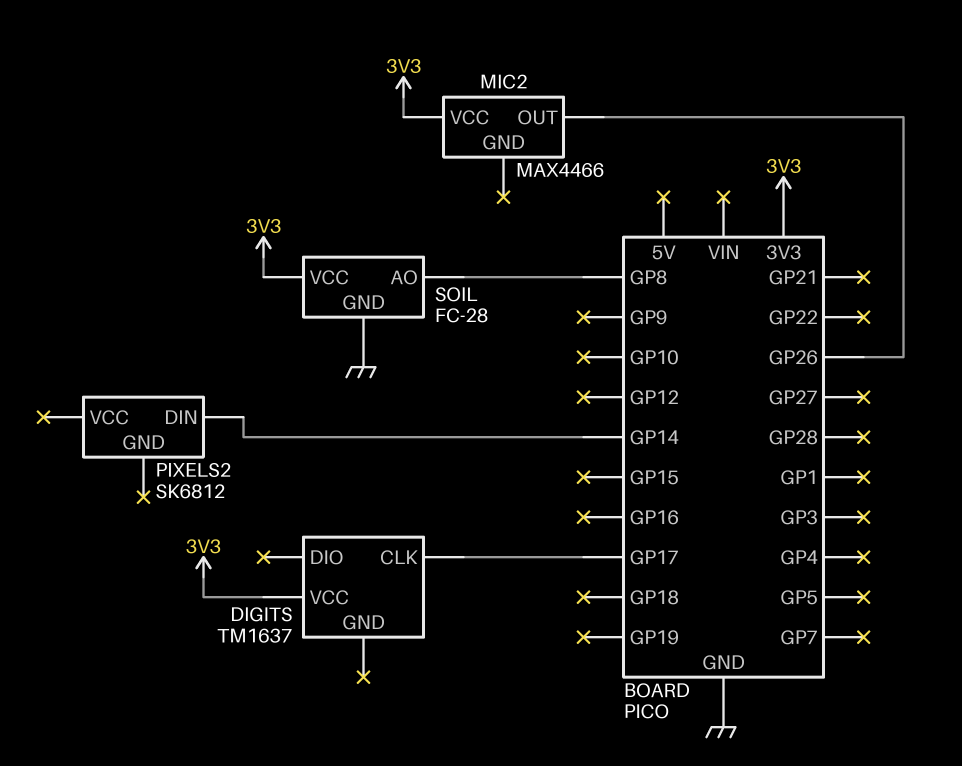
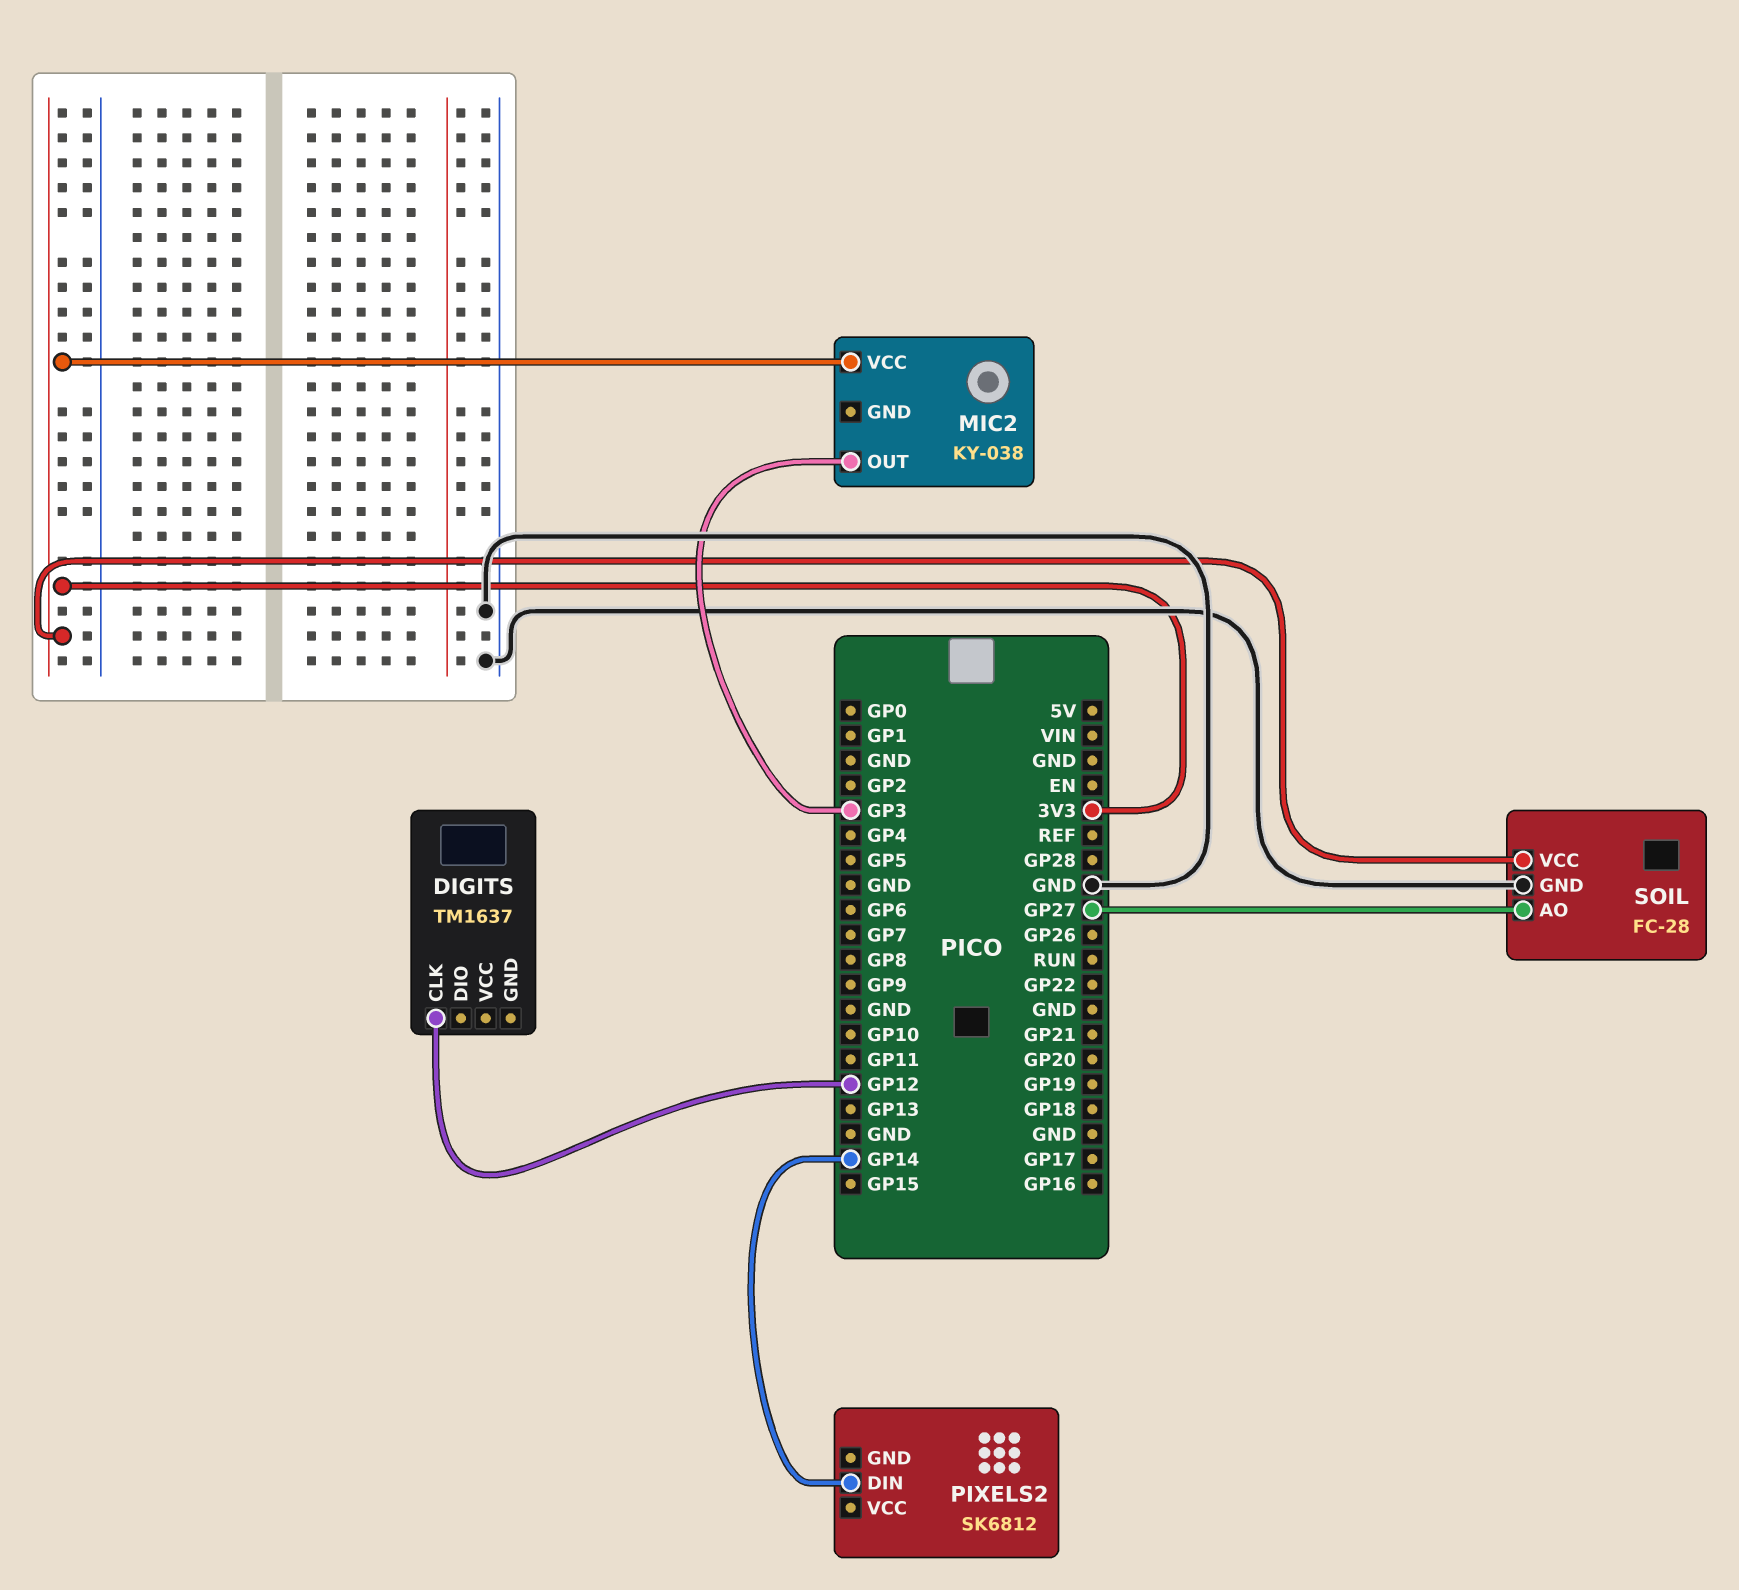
DIGITS pin CLK: GP17 -> GP12
DIGITS pin VCC: 3V3 -> none
MIC2: MAX4466 -> KY-038
MIC2 pin OUT: GP26 -> GP3
SOIL pin AO: GP8 -> GP27

